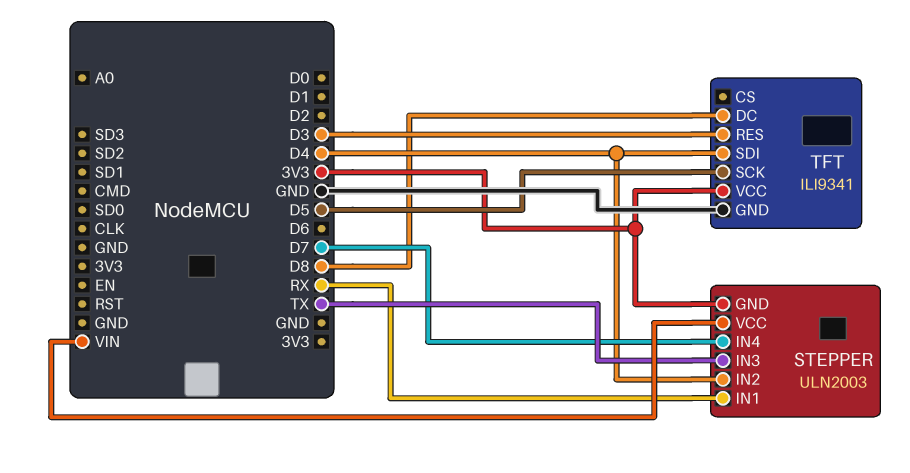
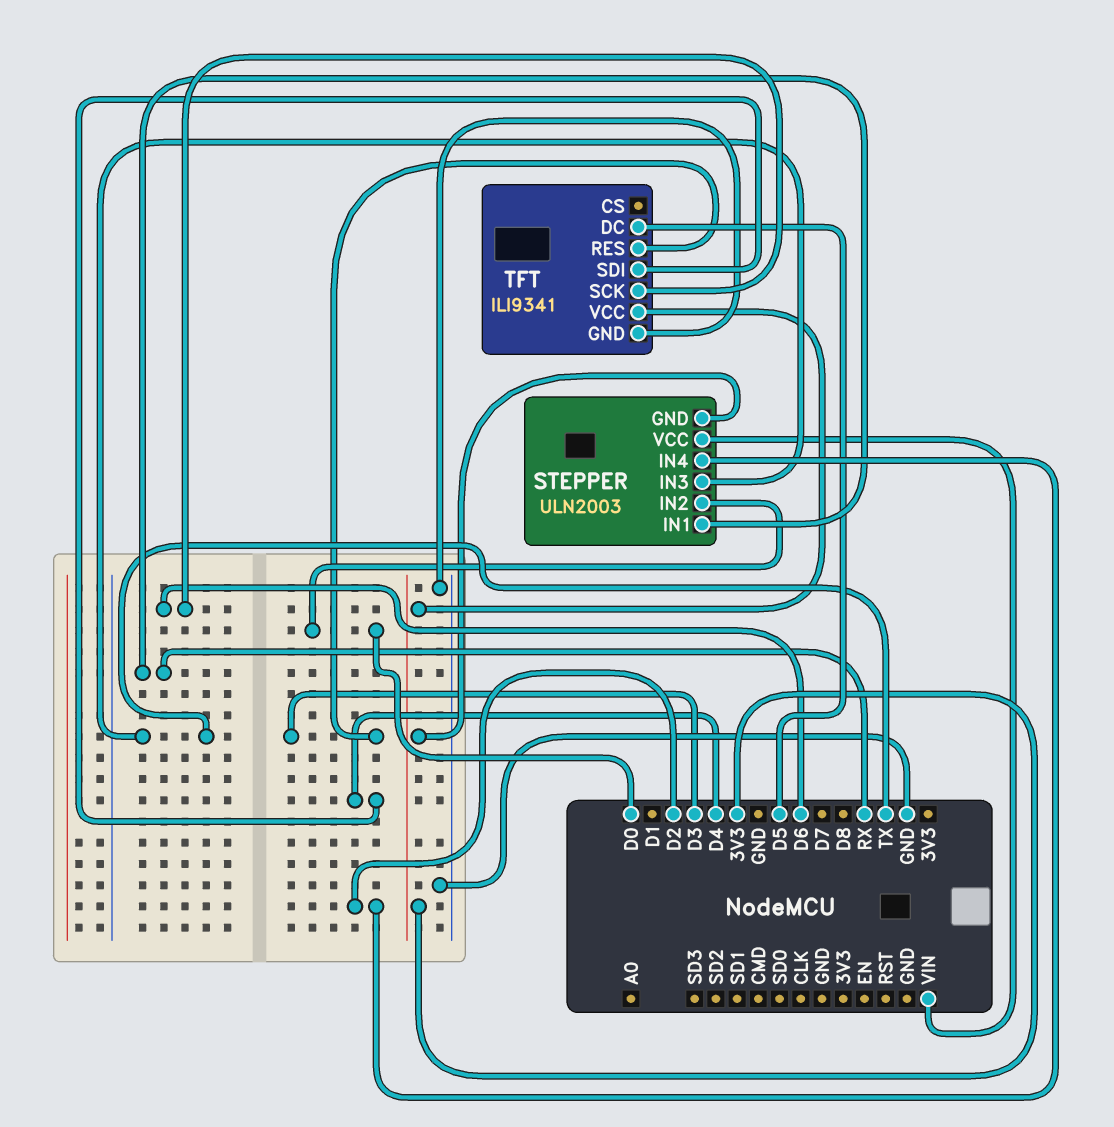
STEPPER pin IN2: D4 -> D0
STEPPER pin IN4: D7 -> D2
TFT pin DC: D8 -> D5
TFT pin SCK: D5 -> D6

